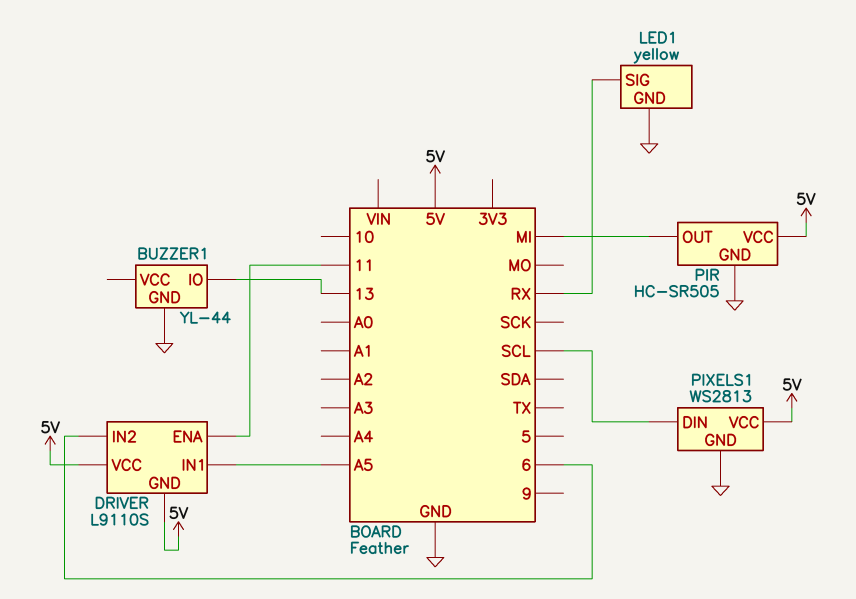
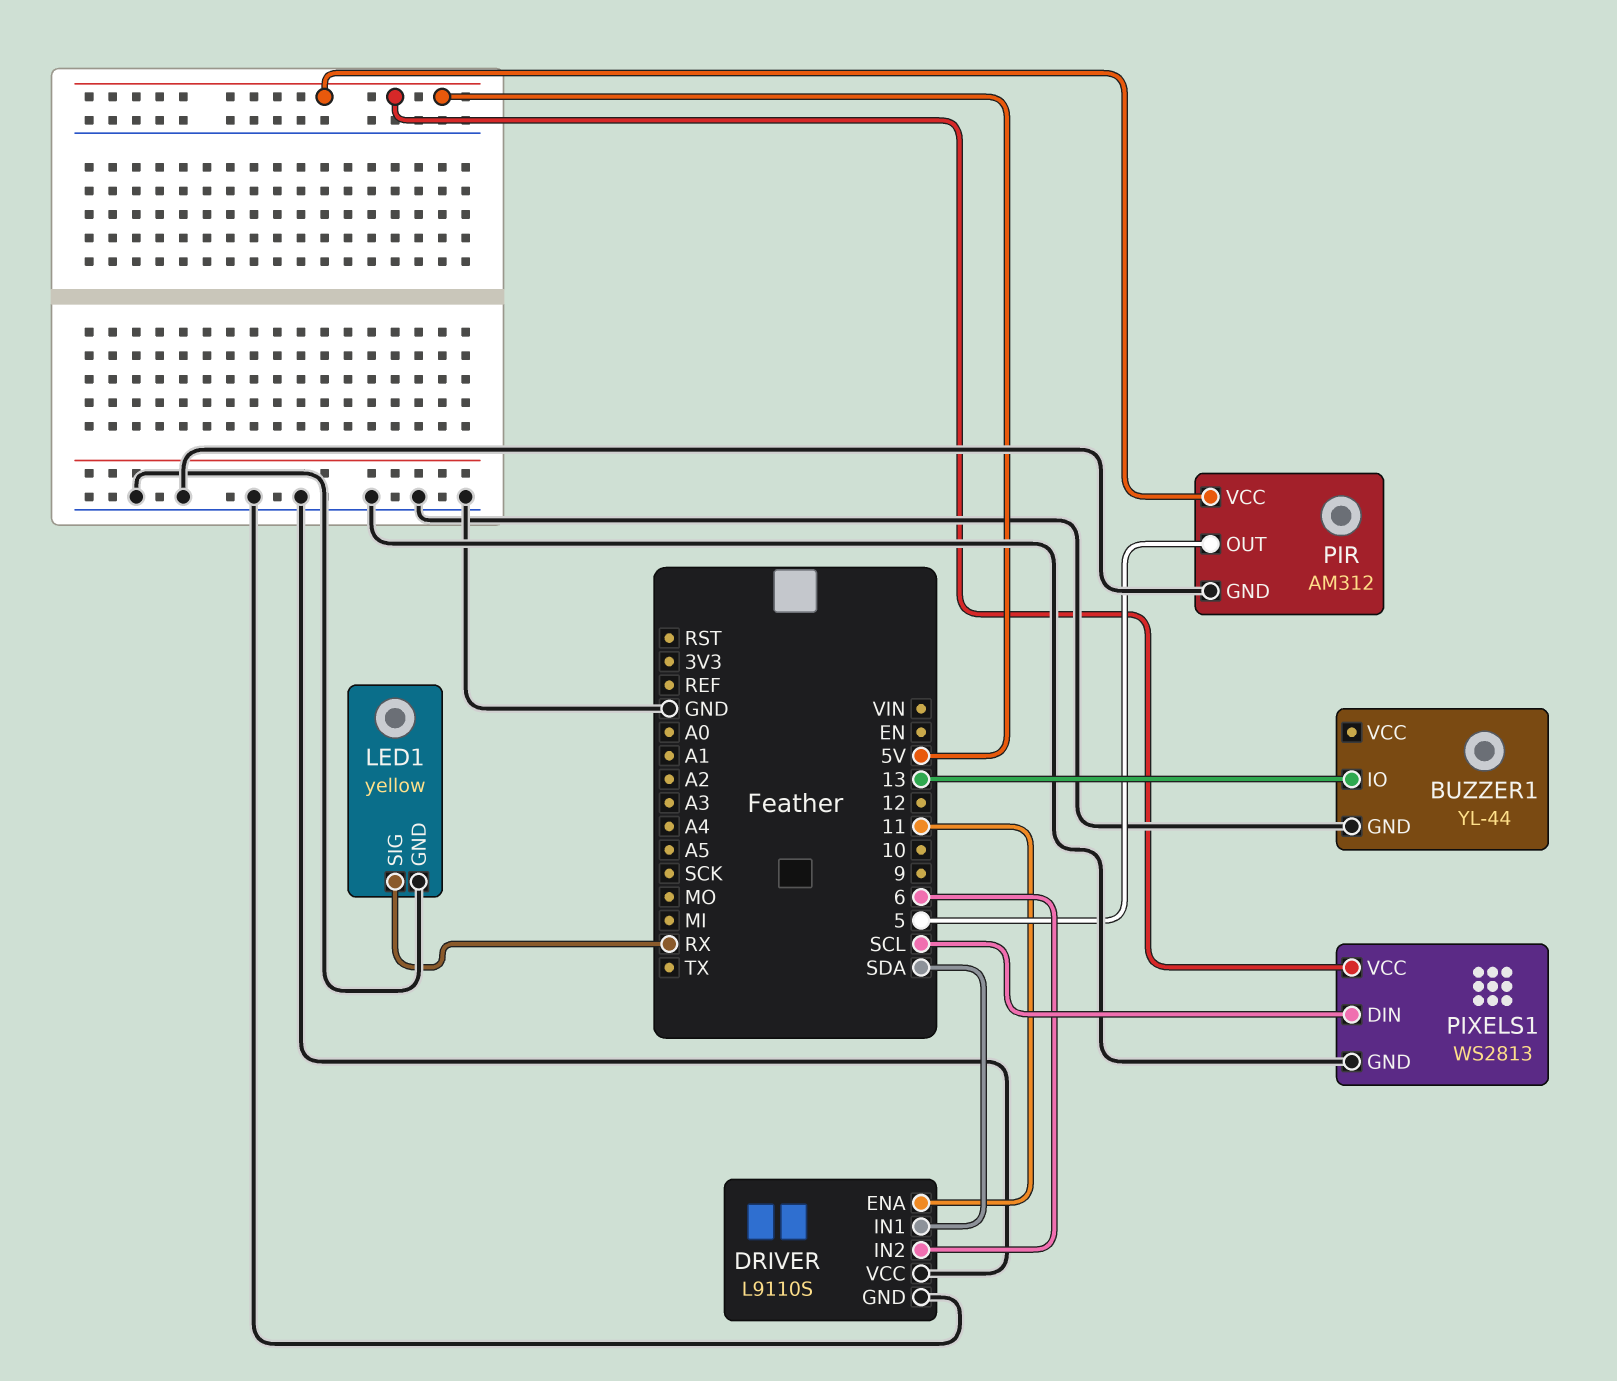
DRIVER pin GND: 5V -> GND
DRIVER pin IN1: A5 -> SDA
DRIVER pin VCC: 5V -> GND
PIR: HC-SR505 -> AM312
PIR pin OUT: MI -> 5

